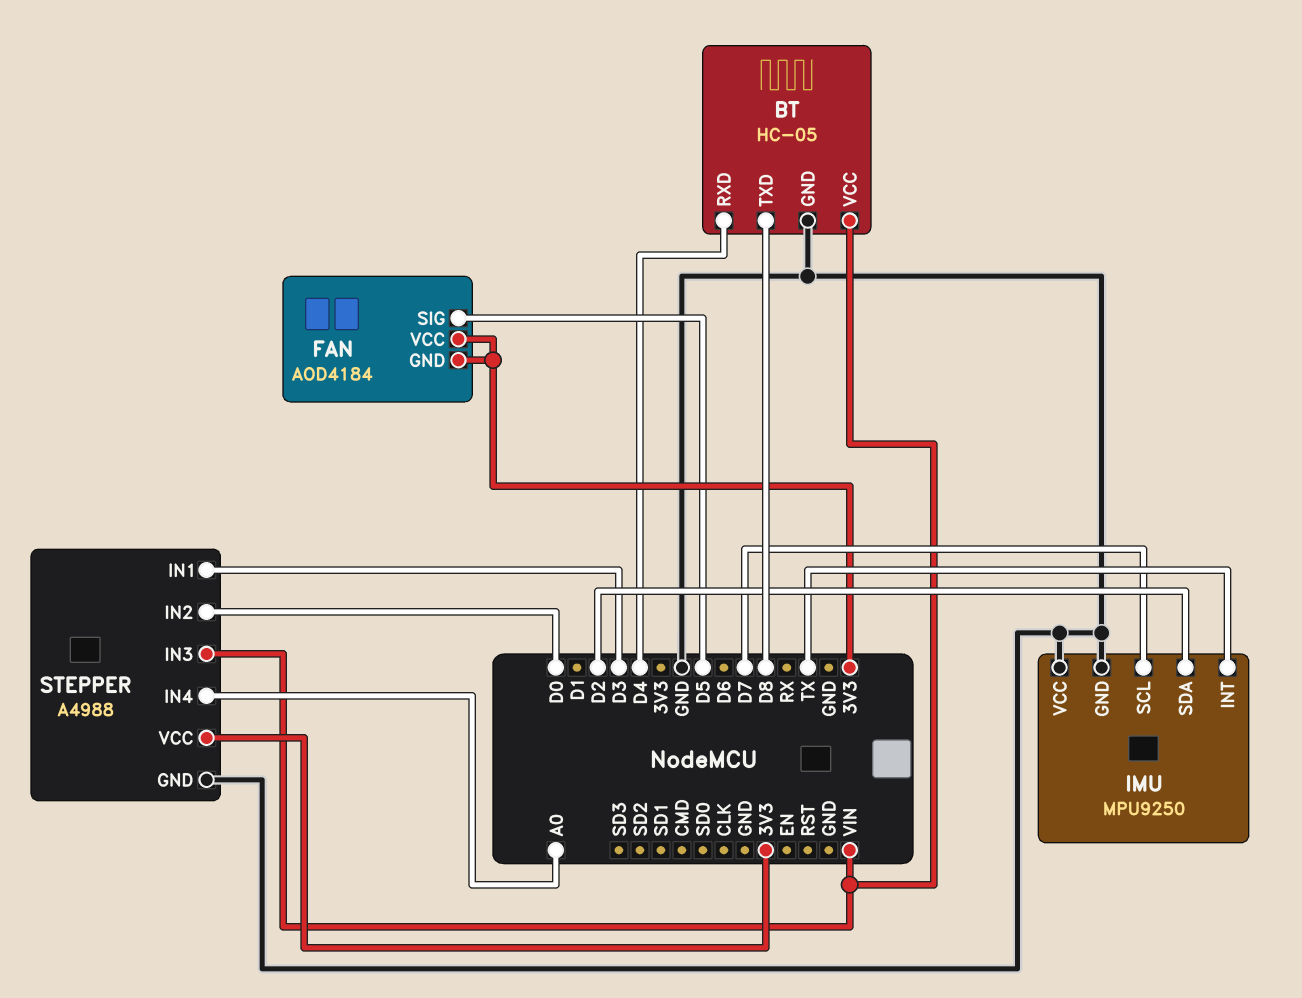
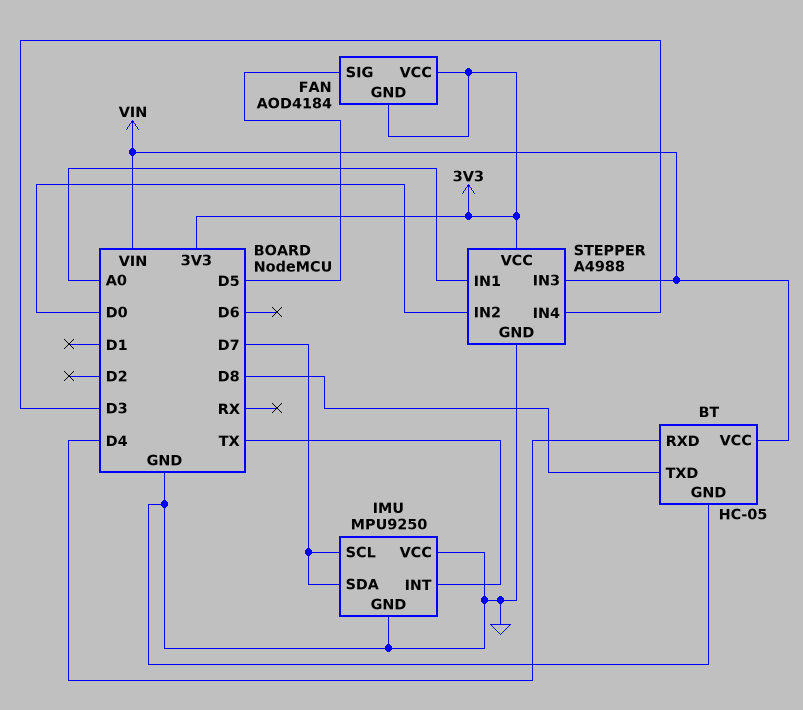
IMU pin SDA: D2 -> D7
STEPPER pin IN1: D3 -> A0
STEPPER pin IN4: A0 -> D3

